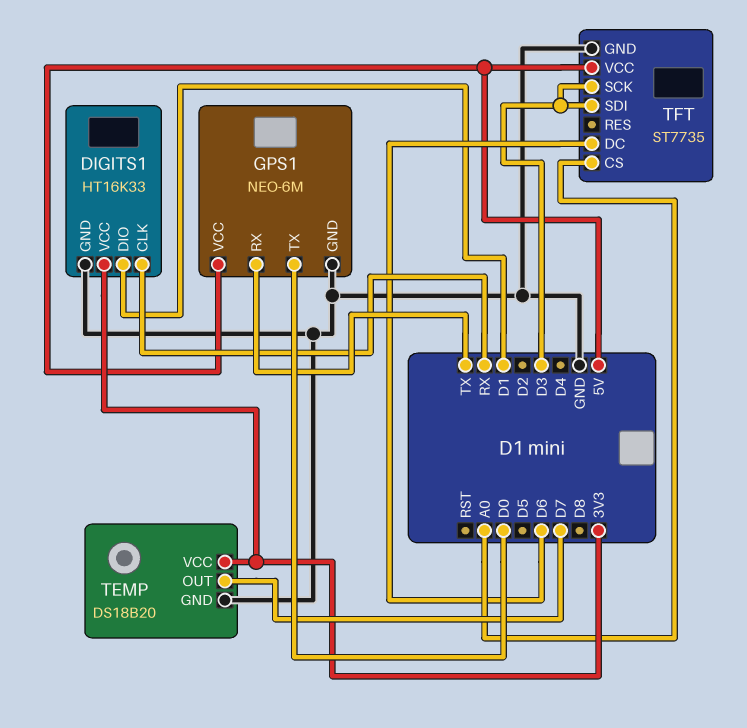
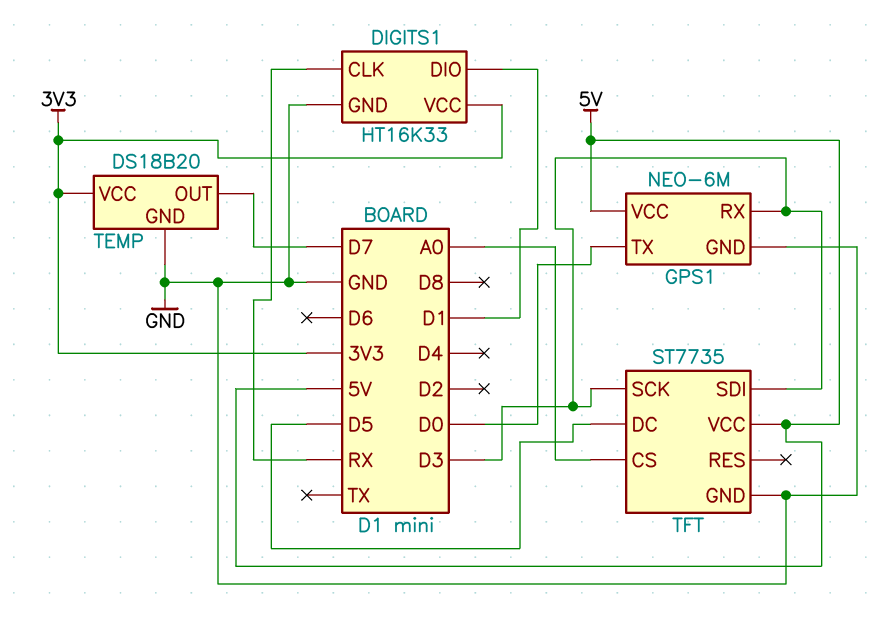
GPS1 pin RX: TX -> D3
TFT pin DC: D6 -> D5

